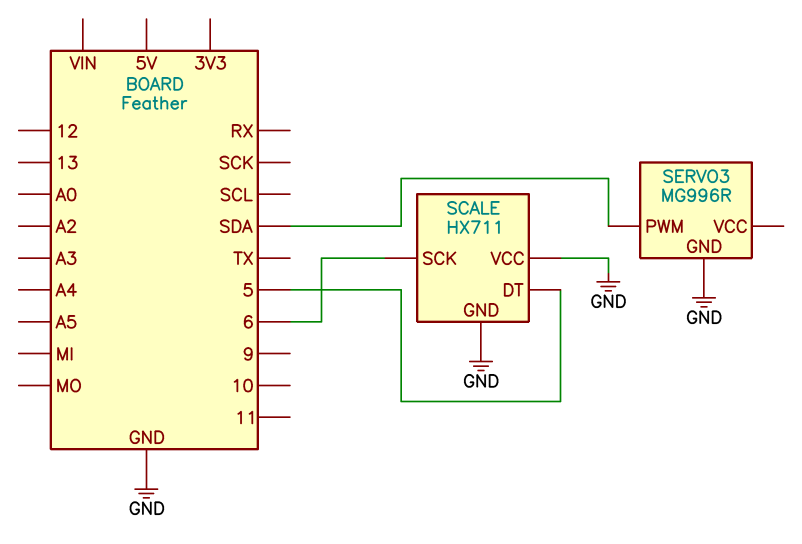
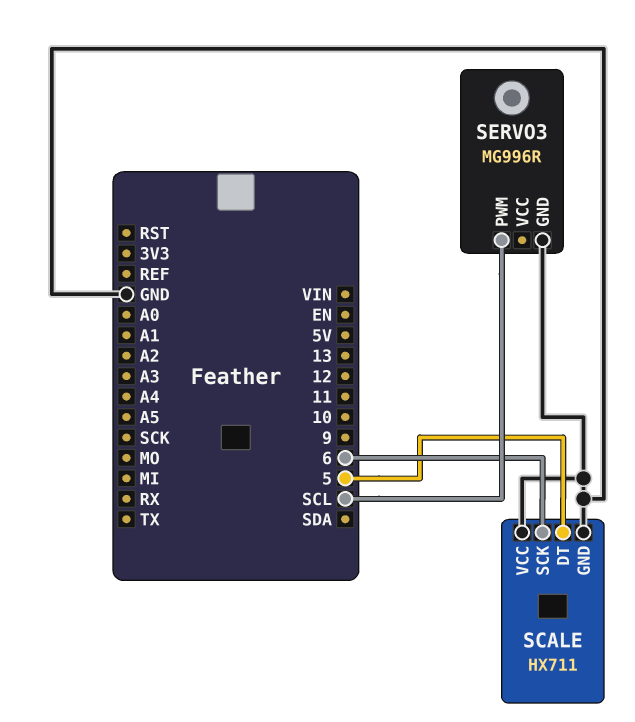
SERVO3 pin PWM: SDA -> SCL

